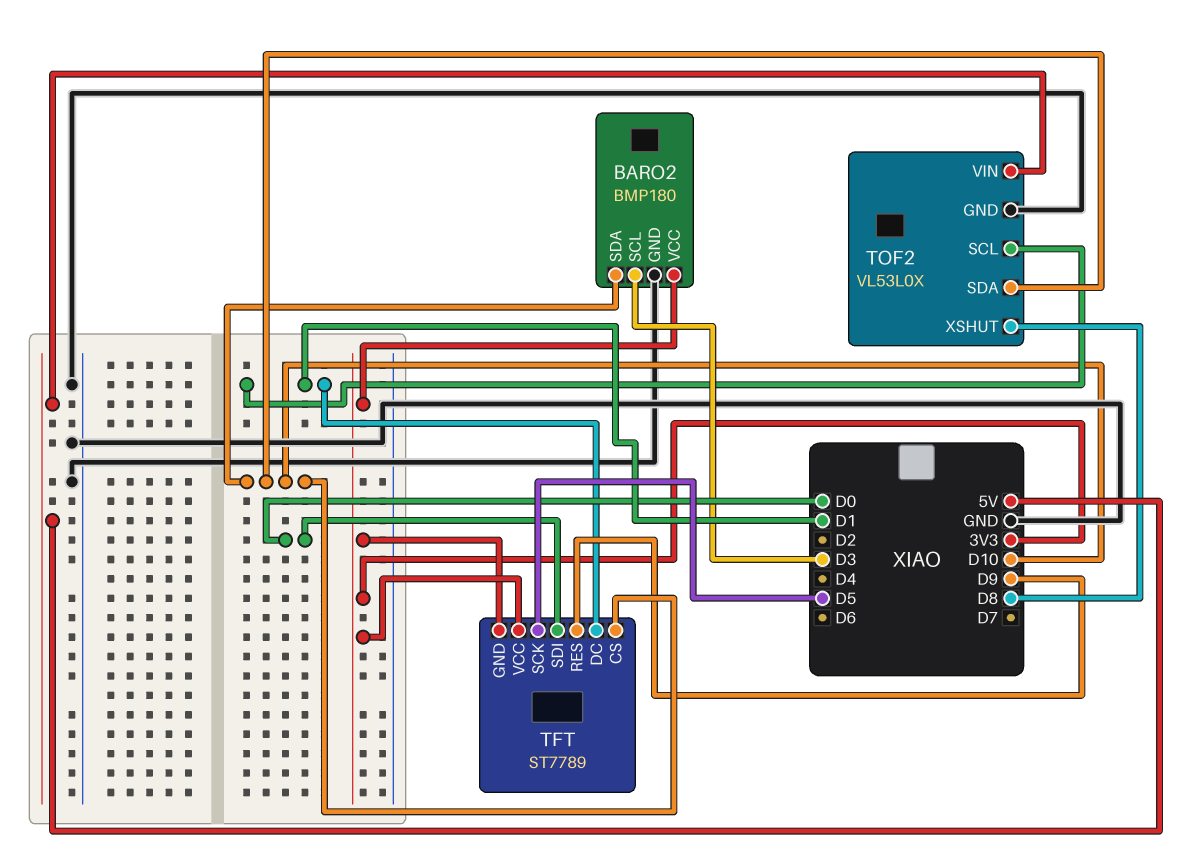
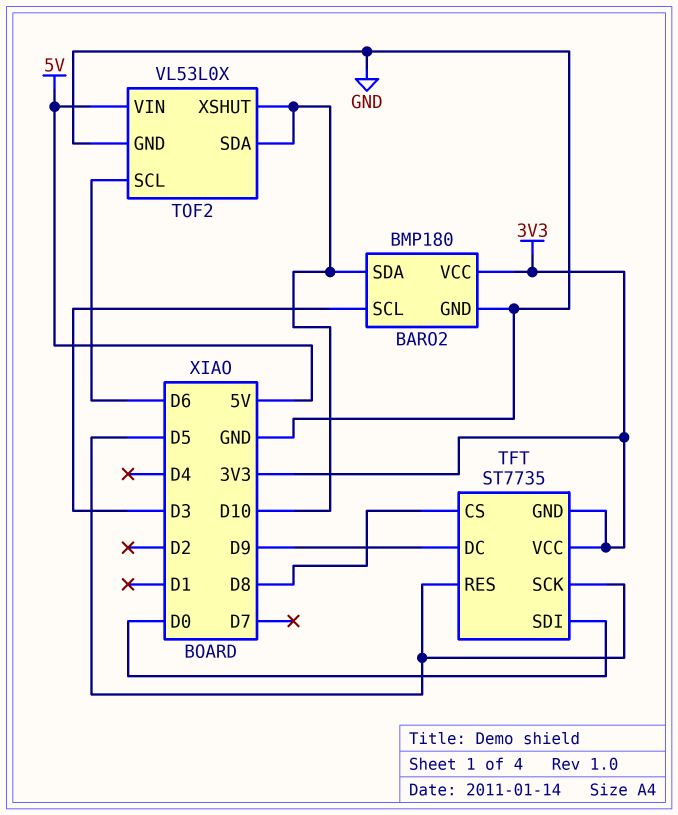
TFT: ST7789 -> ST7735
TFT pin CS: D10 -> D8
TFT pin DC: D1 -> D9
TFT pin RES: D9 -> D5
TOF2 pin SCL: D1 -> D6
TOF2 pin XSHUT: D8 -> D10

